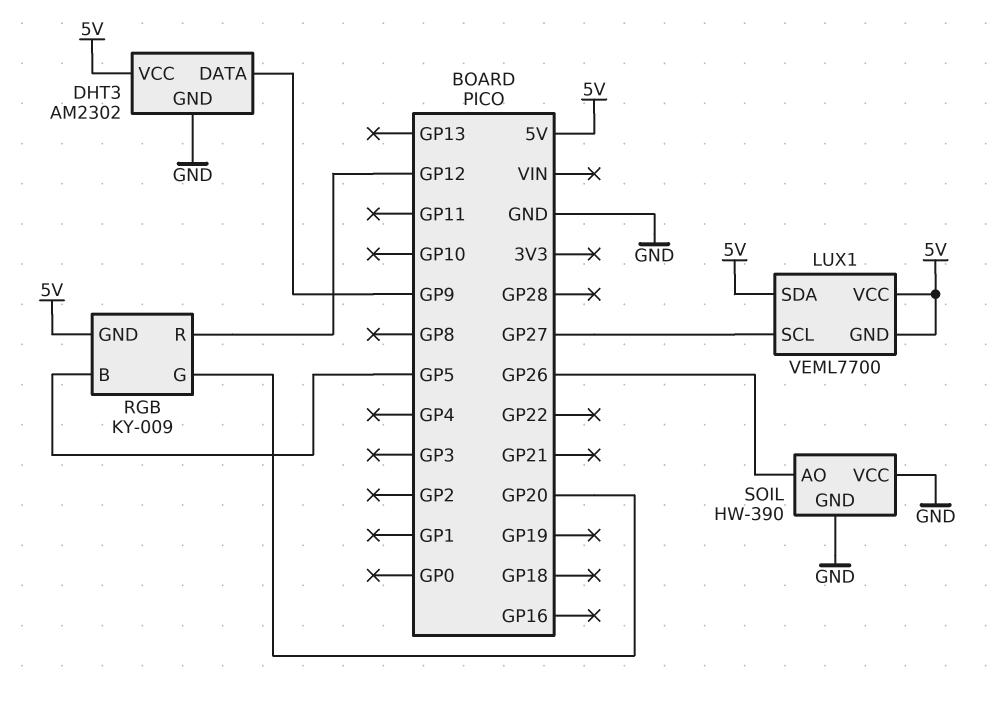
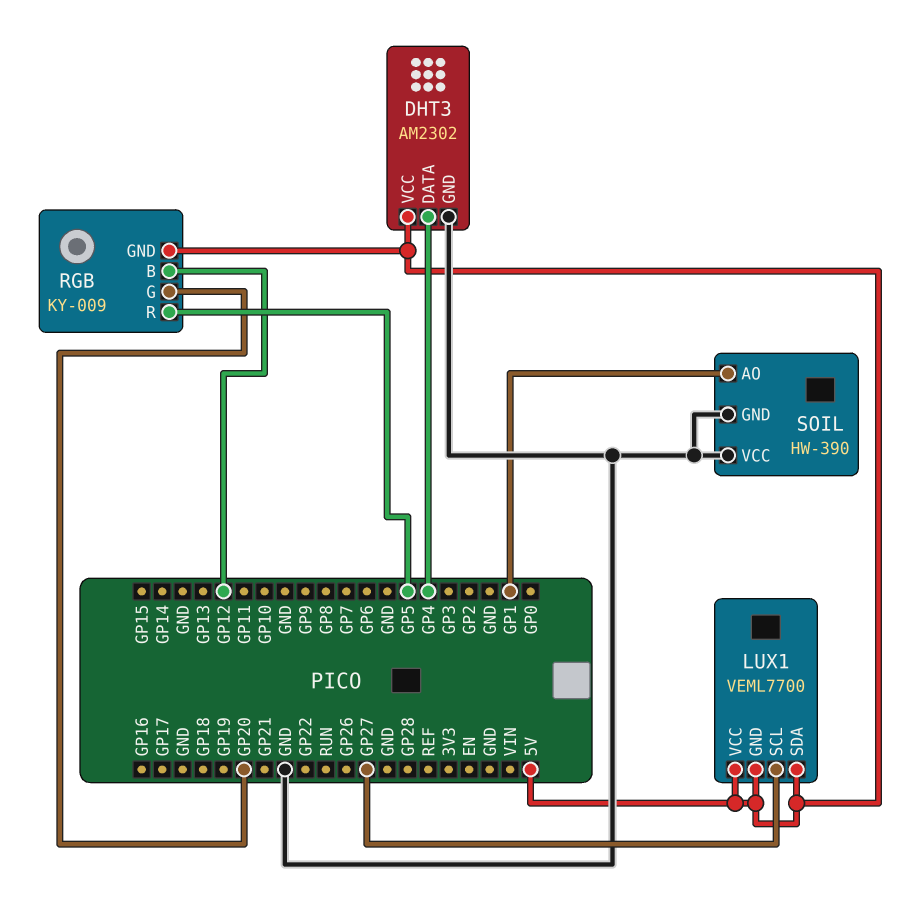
DHT3 pin DATA: GP9 -> GP4
RGB pin B: GP5 -> GP12
RGB pin R: GP12 -> GP5
SOIL pin AO: GP26 -> GP1

